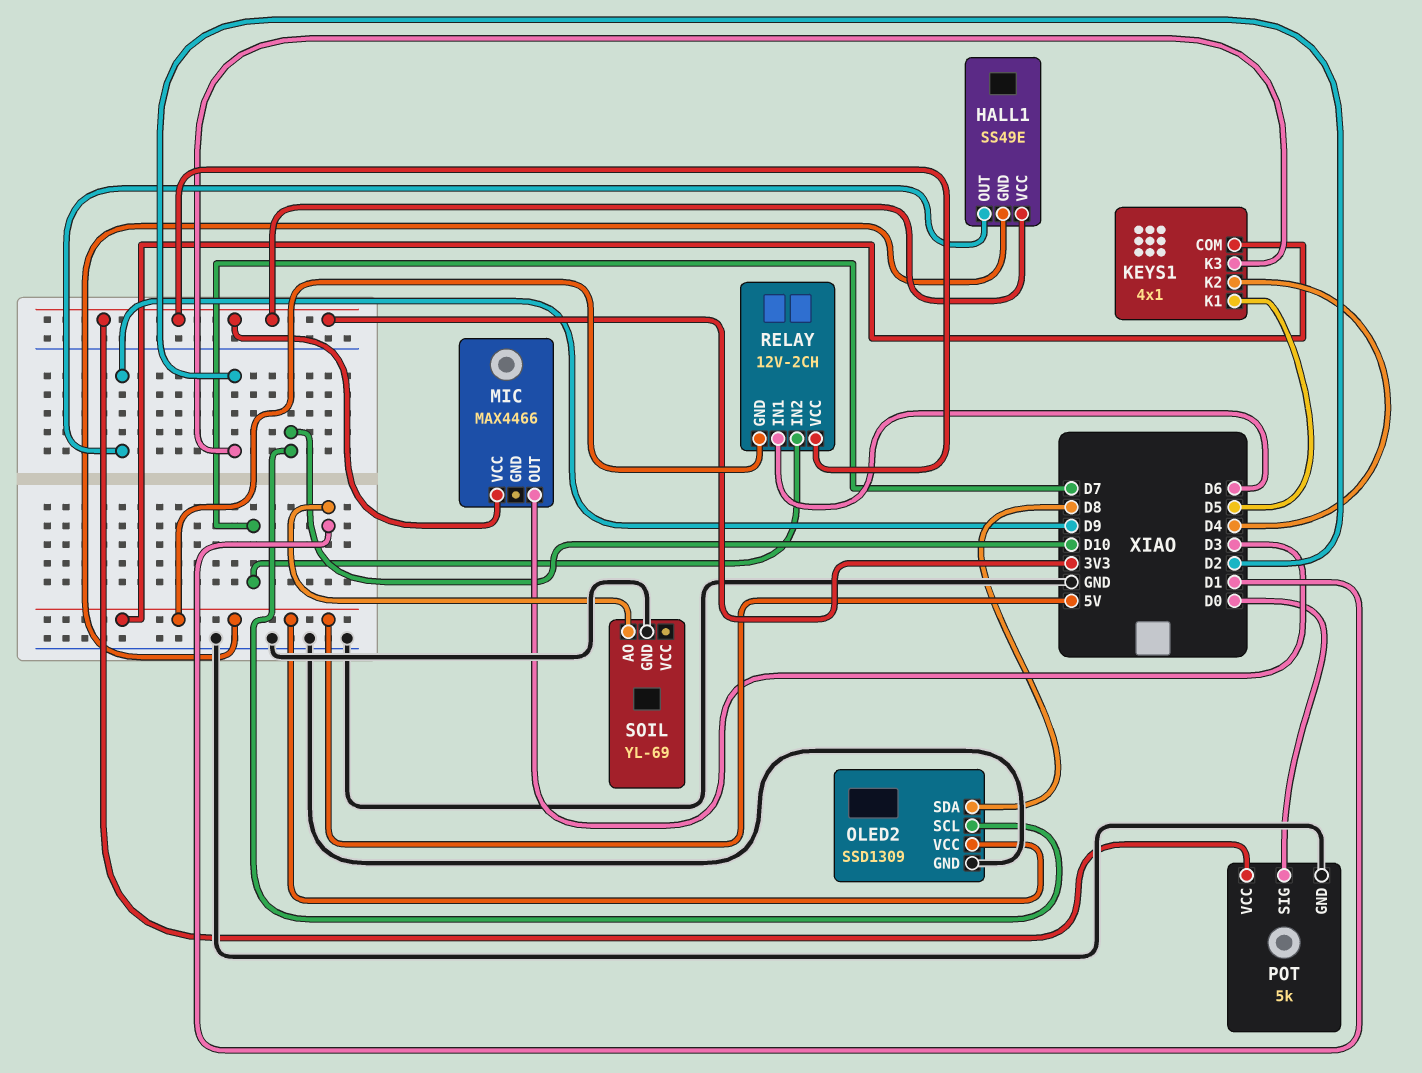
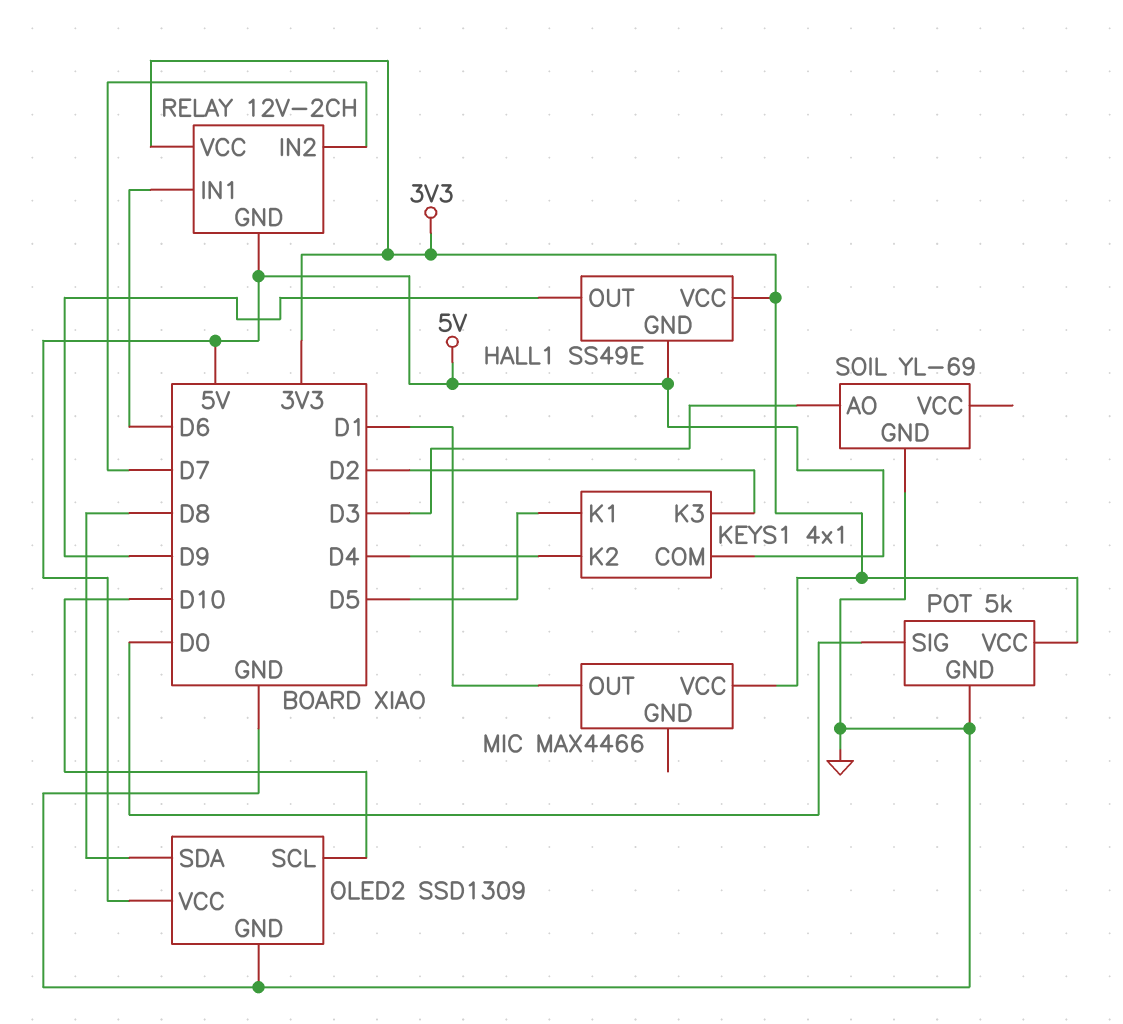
MIC pin OUT: D3 -> D1
SOIL pin AO: D1 -> D3

